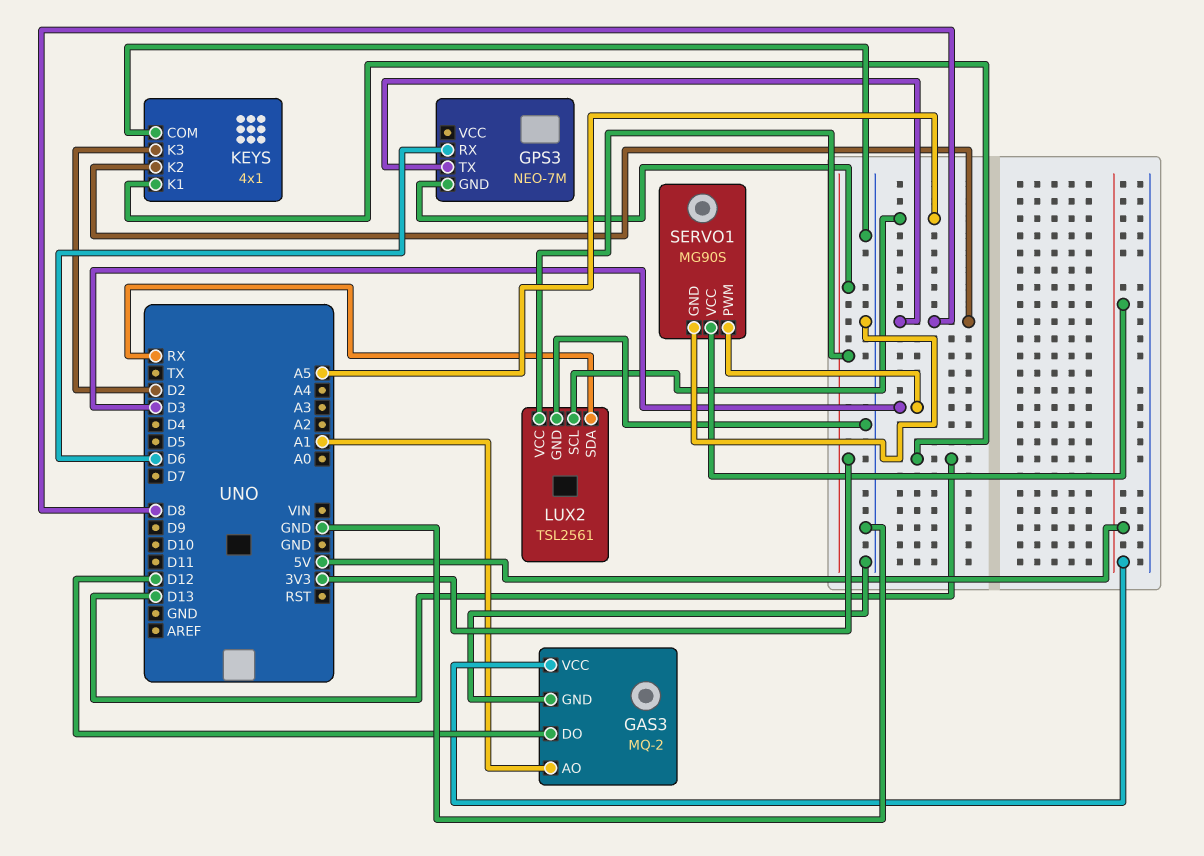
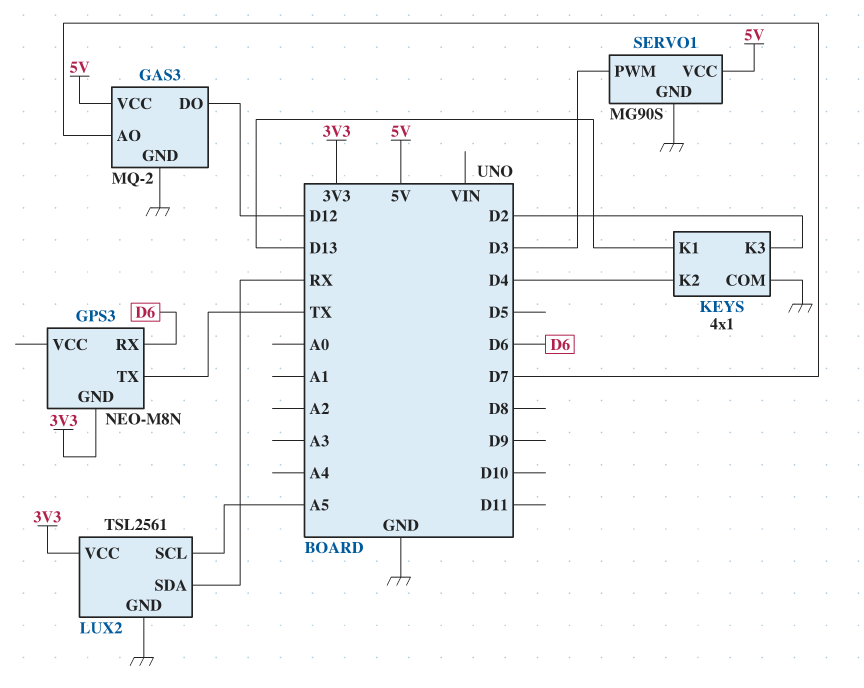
GAS3 pin AO: A1 -> D7
GPS3: NEO-7M -> NEO-M8N
GPS3 pin TX: D8 -> TX
KEYS pin K2: D8 -> D4

